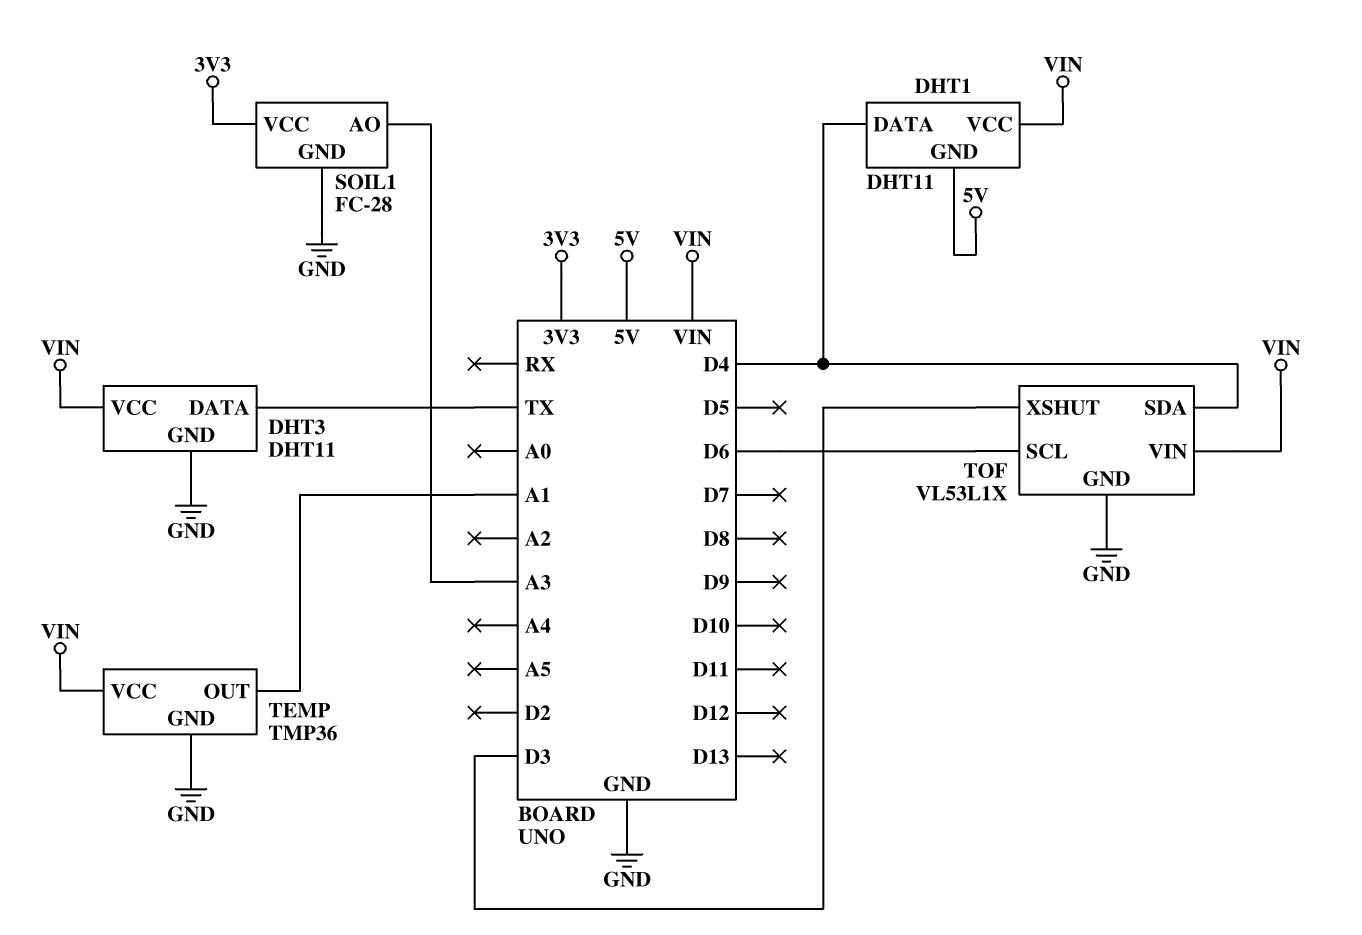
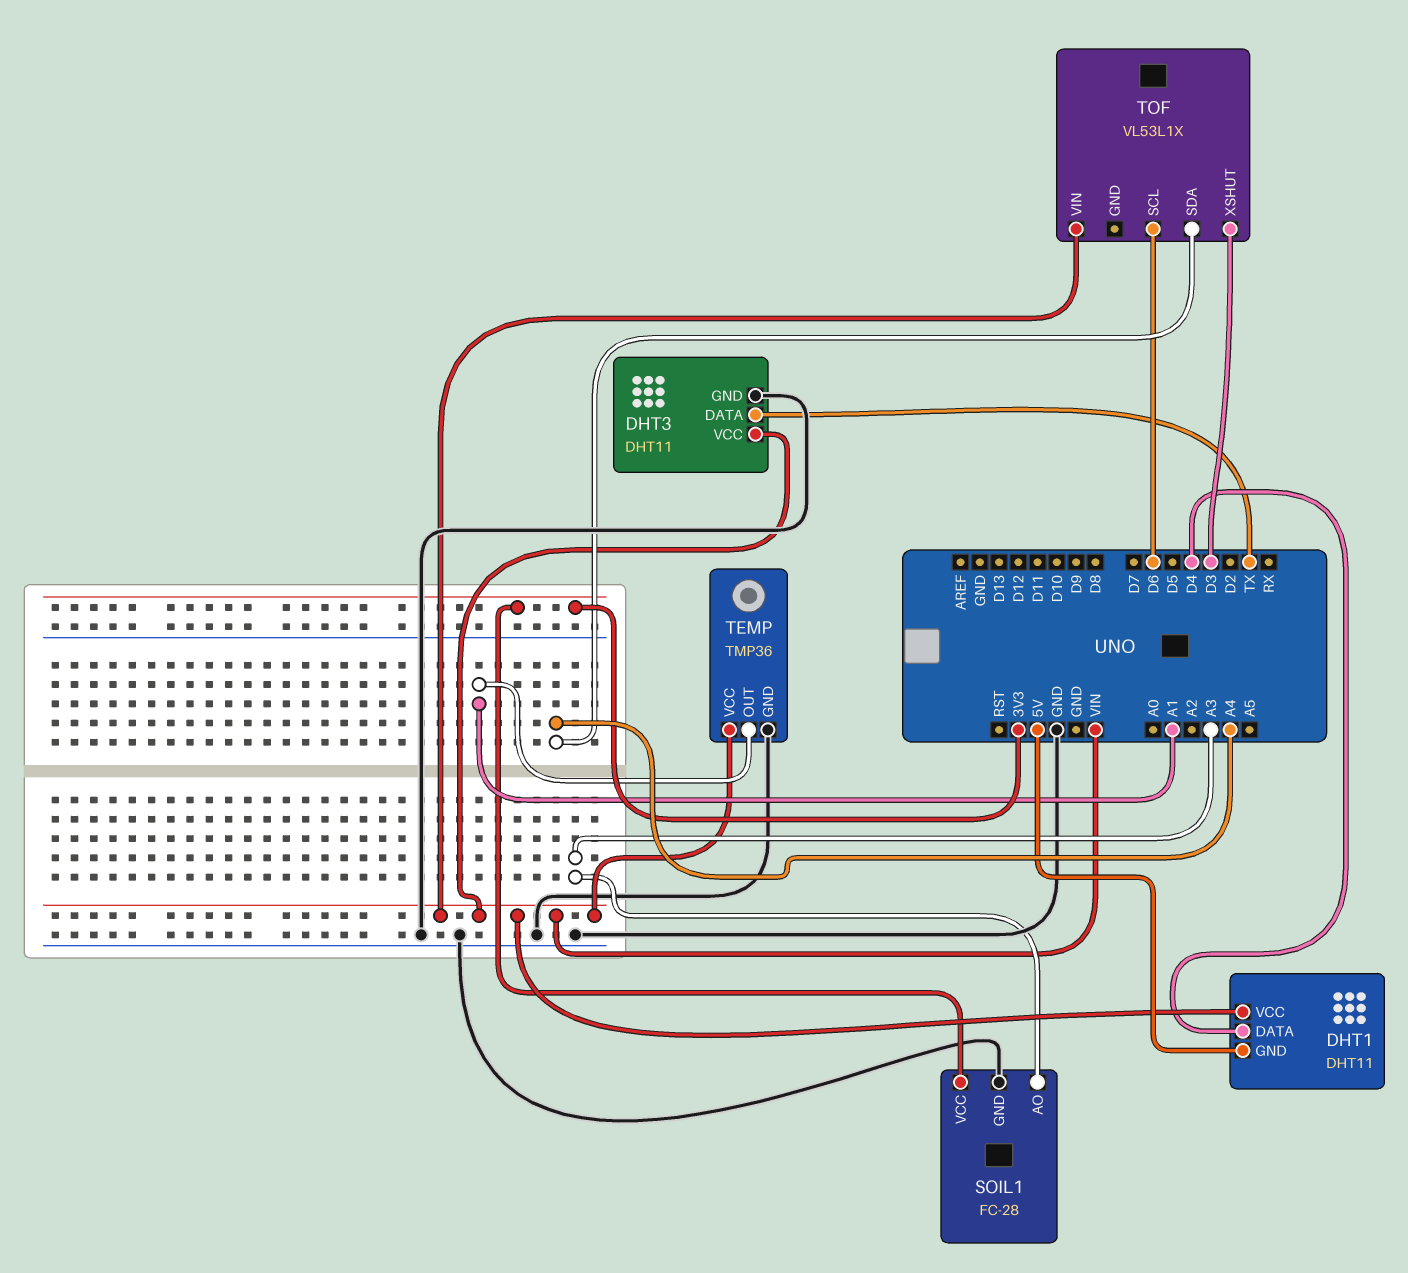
TOF pin GND: GND -> none
TOF pin SDA: D4 -> A4

